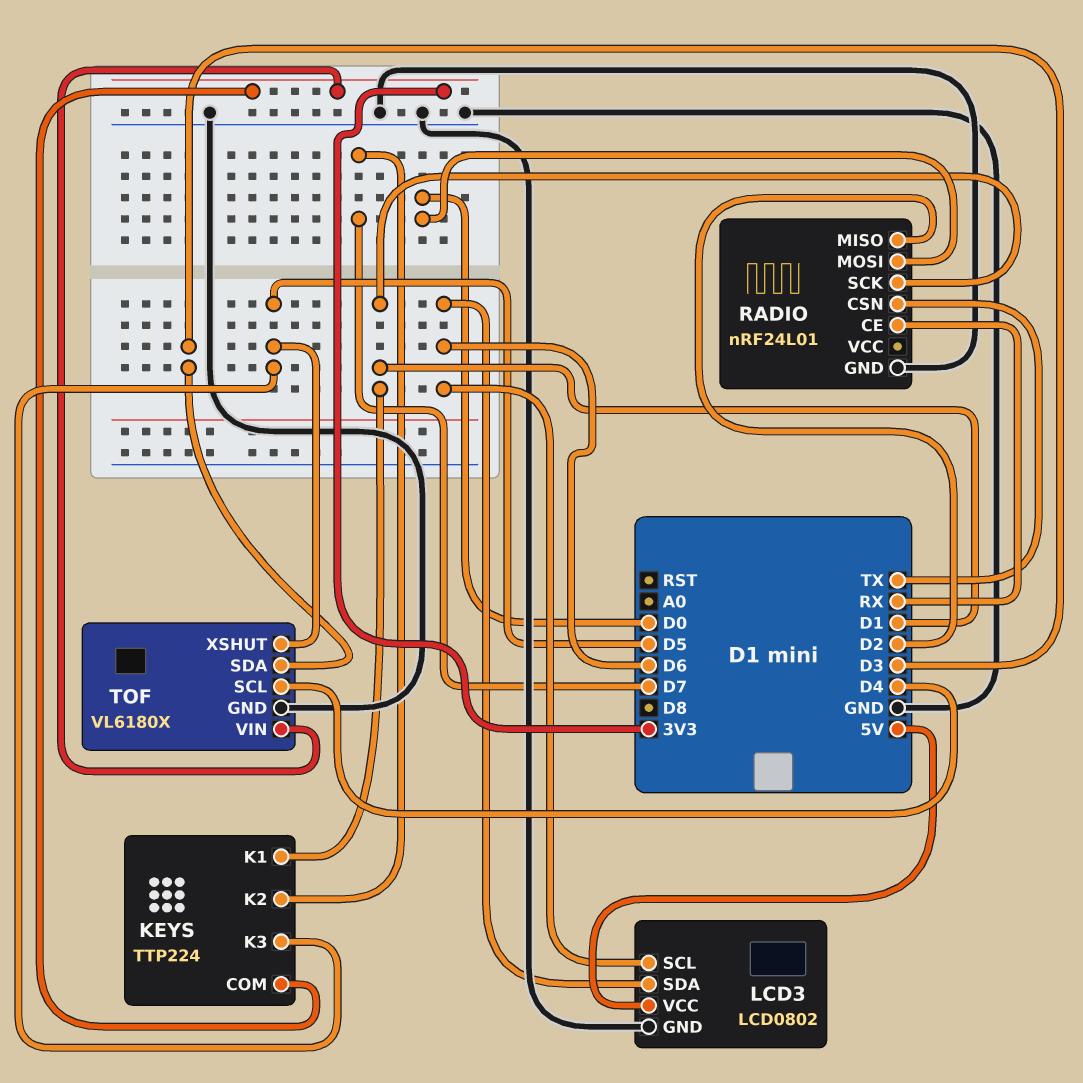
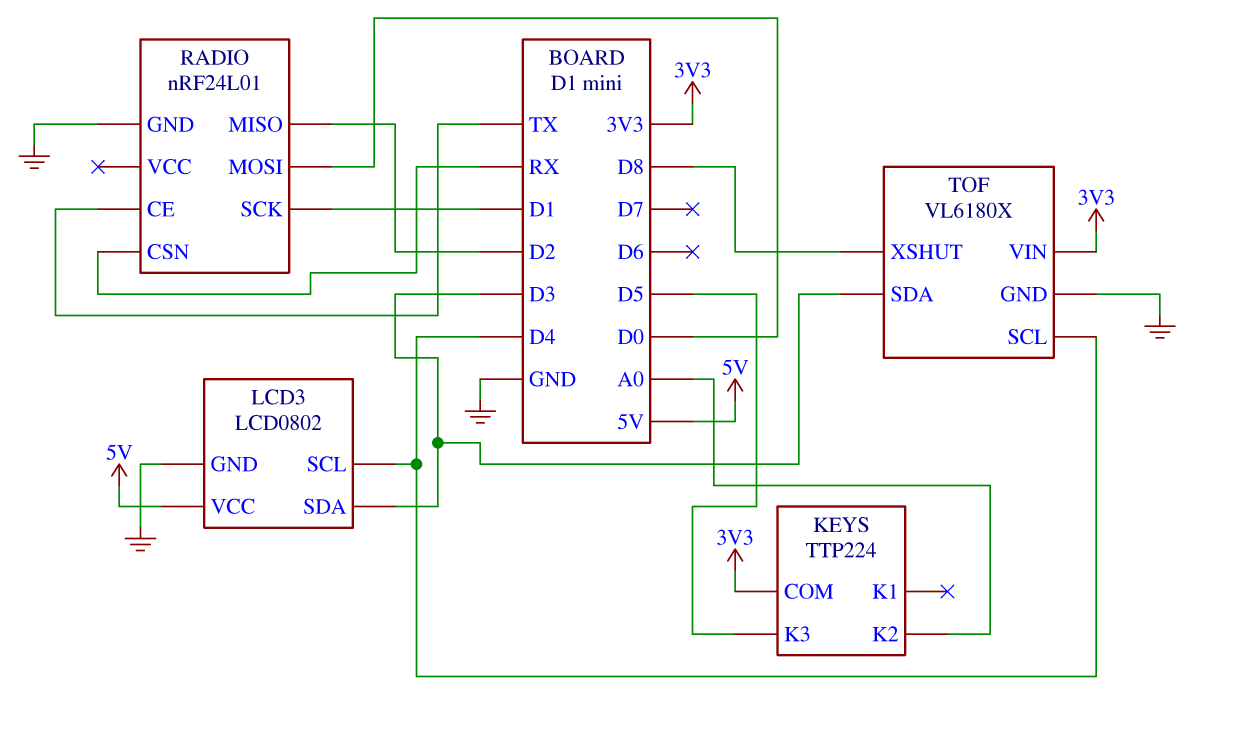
KEYS pin K1: D1 -> none
KEYS pin K2: D7 -> A0
LCD3 pin SCL: D6 -> D4
LCD3 pin SDA: D6 -> D3
RADIO pin CE: RX -> TX
RADIO pin CSN: TX -> RX
TOF pin XSHUT: D5 -> D8

